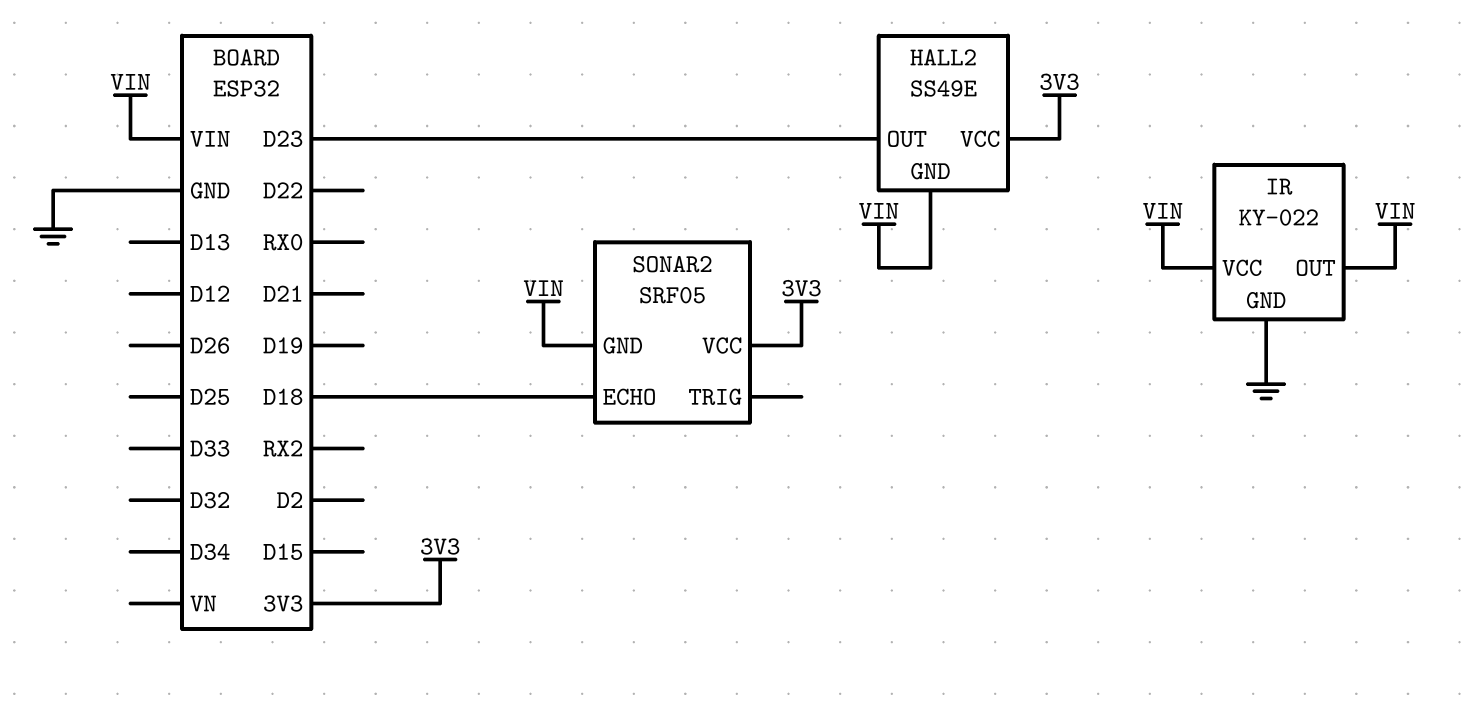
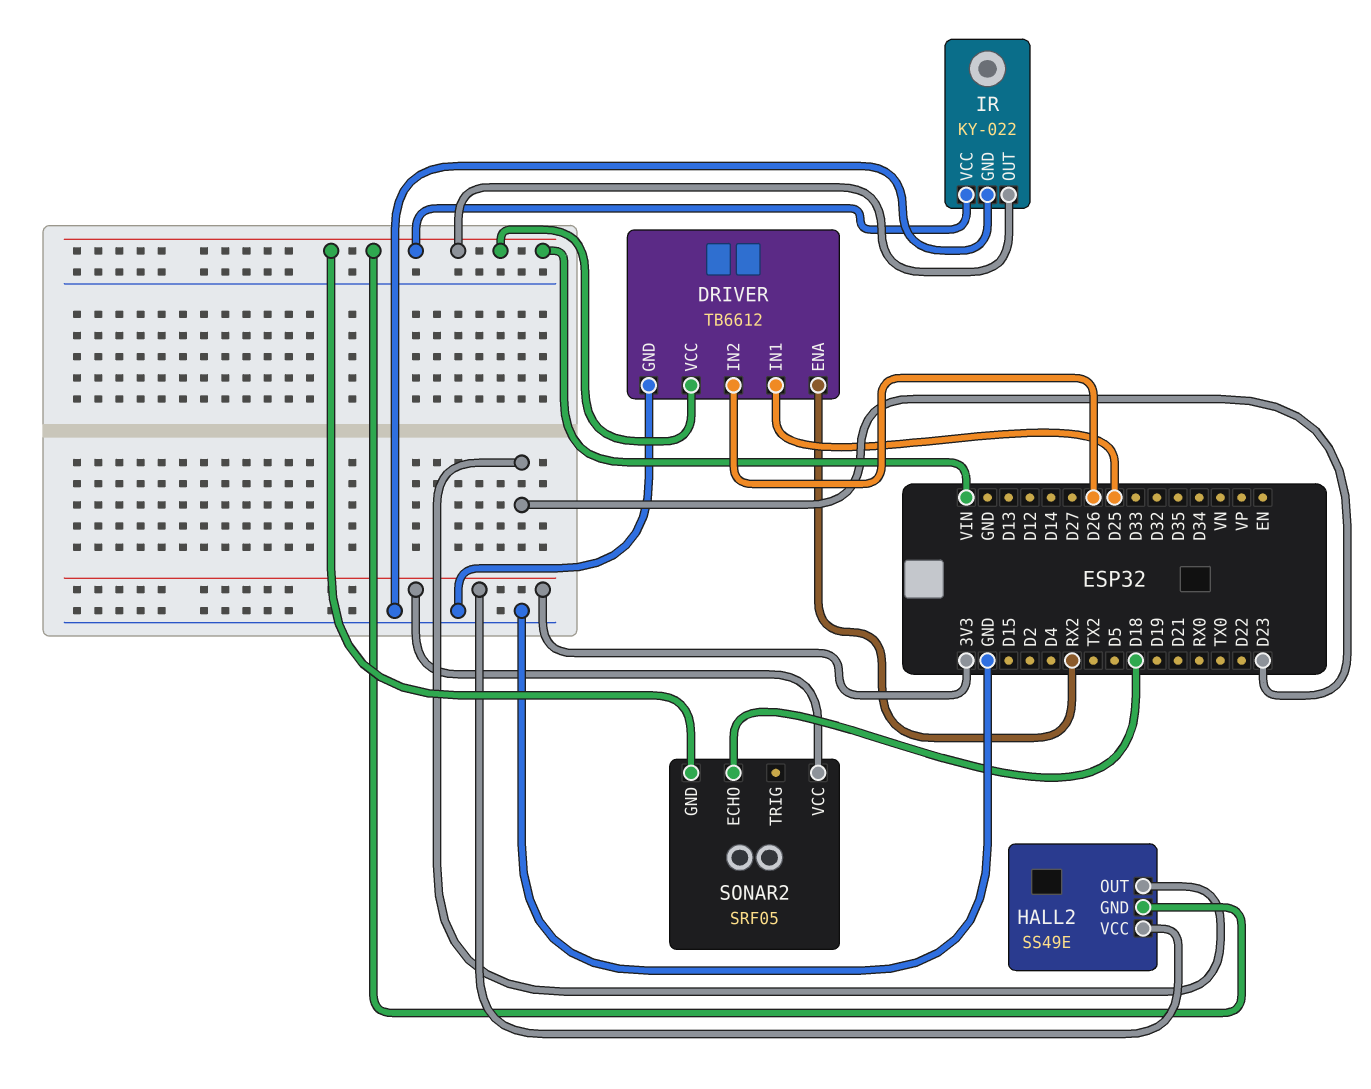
DRIVER: none -> TB6612
DRIVER pin ENA: none -> RX2
DRIVER pin GND: none -> GND
DRIVER pin IN1: none -> D25
DRIVER pin IN2: none -> D26
DRIVER pin VCC: none -> VIN

